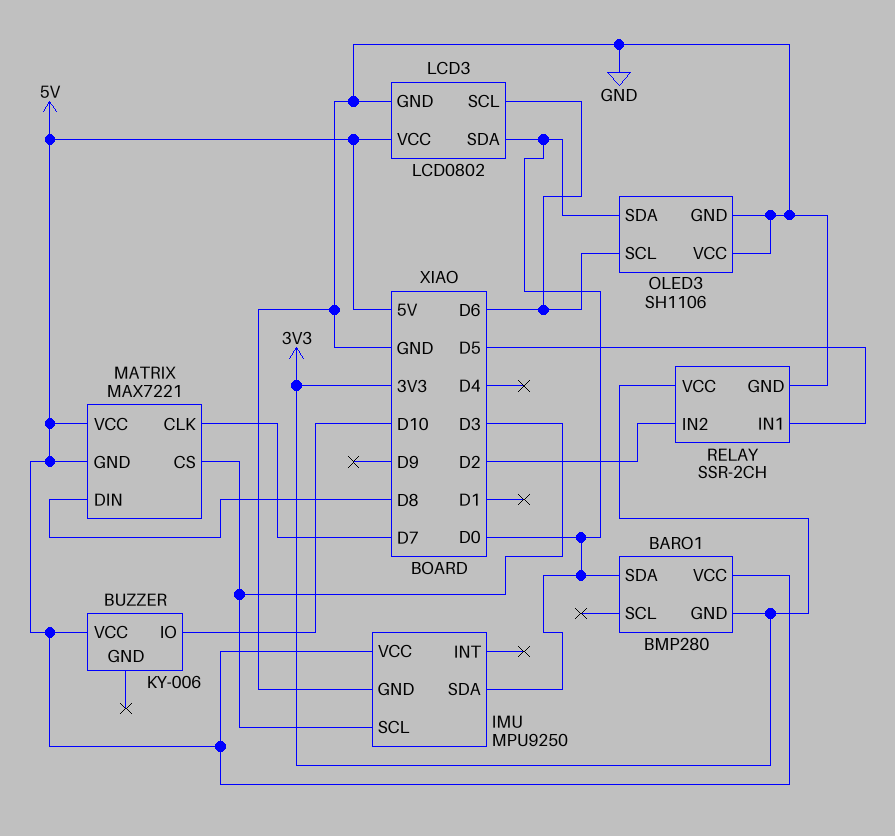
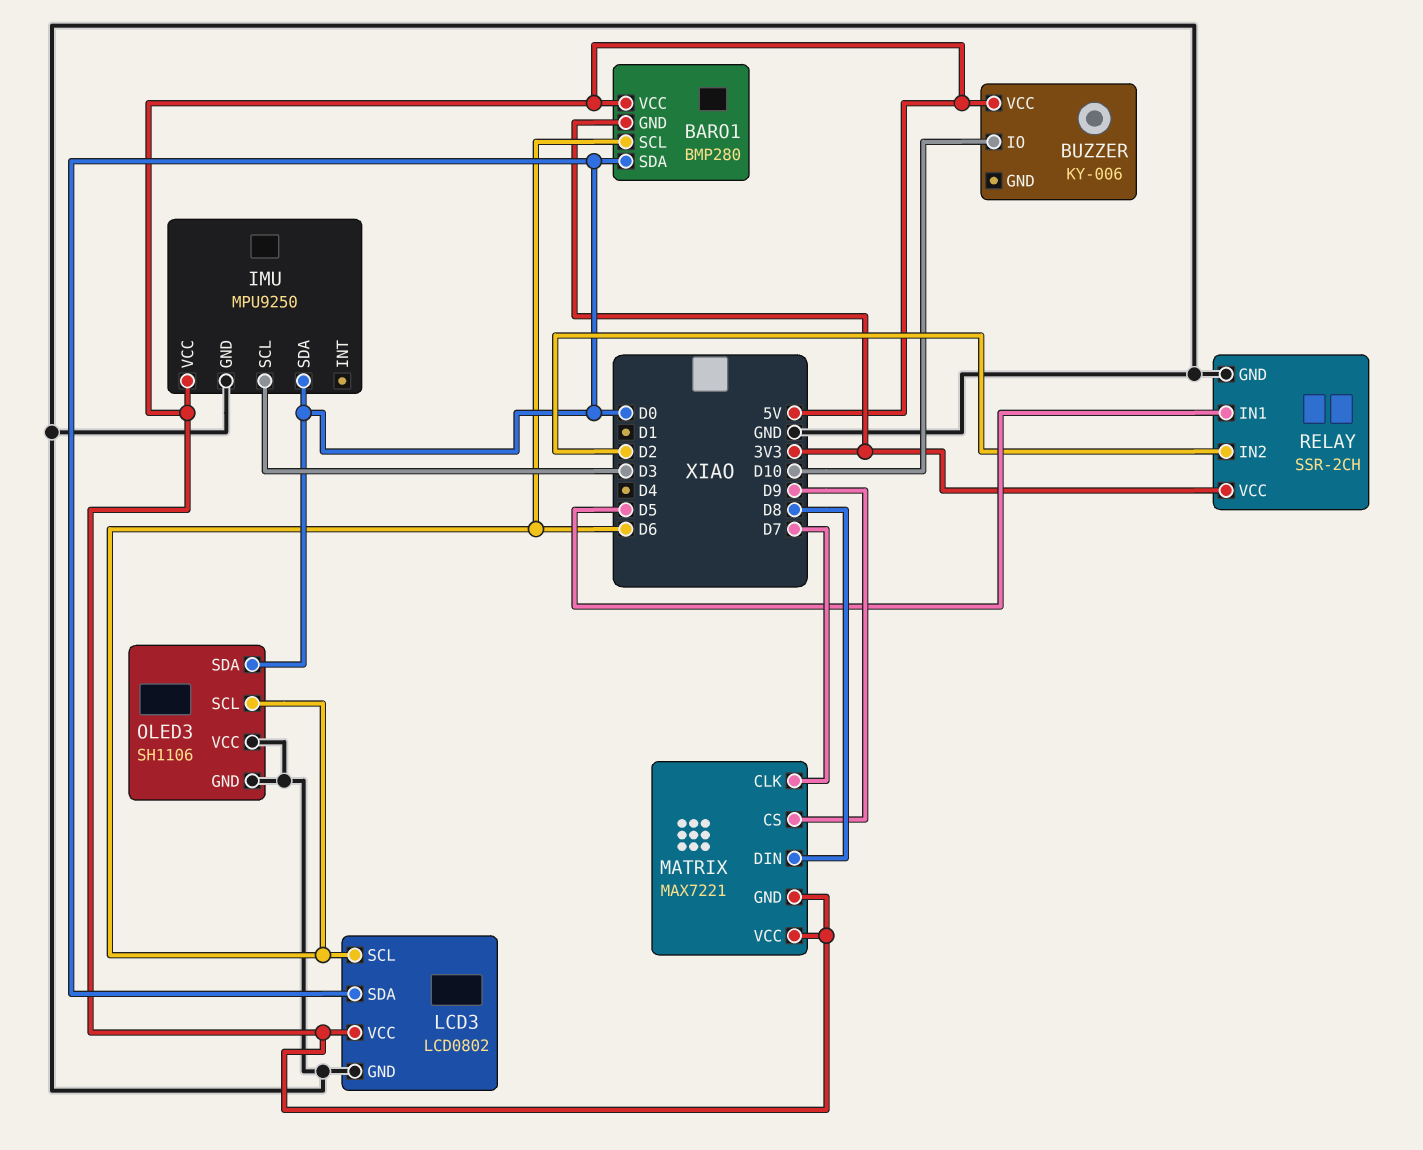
BARO1 pin SCL: none -> D6
MATRIX pin CS: D3 -> D9

